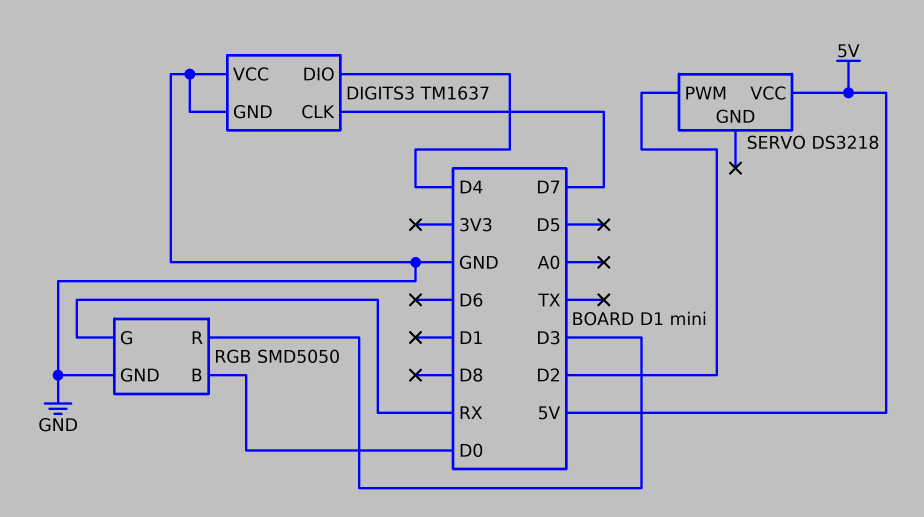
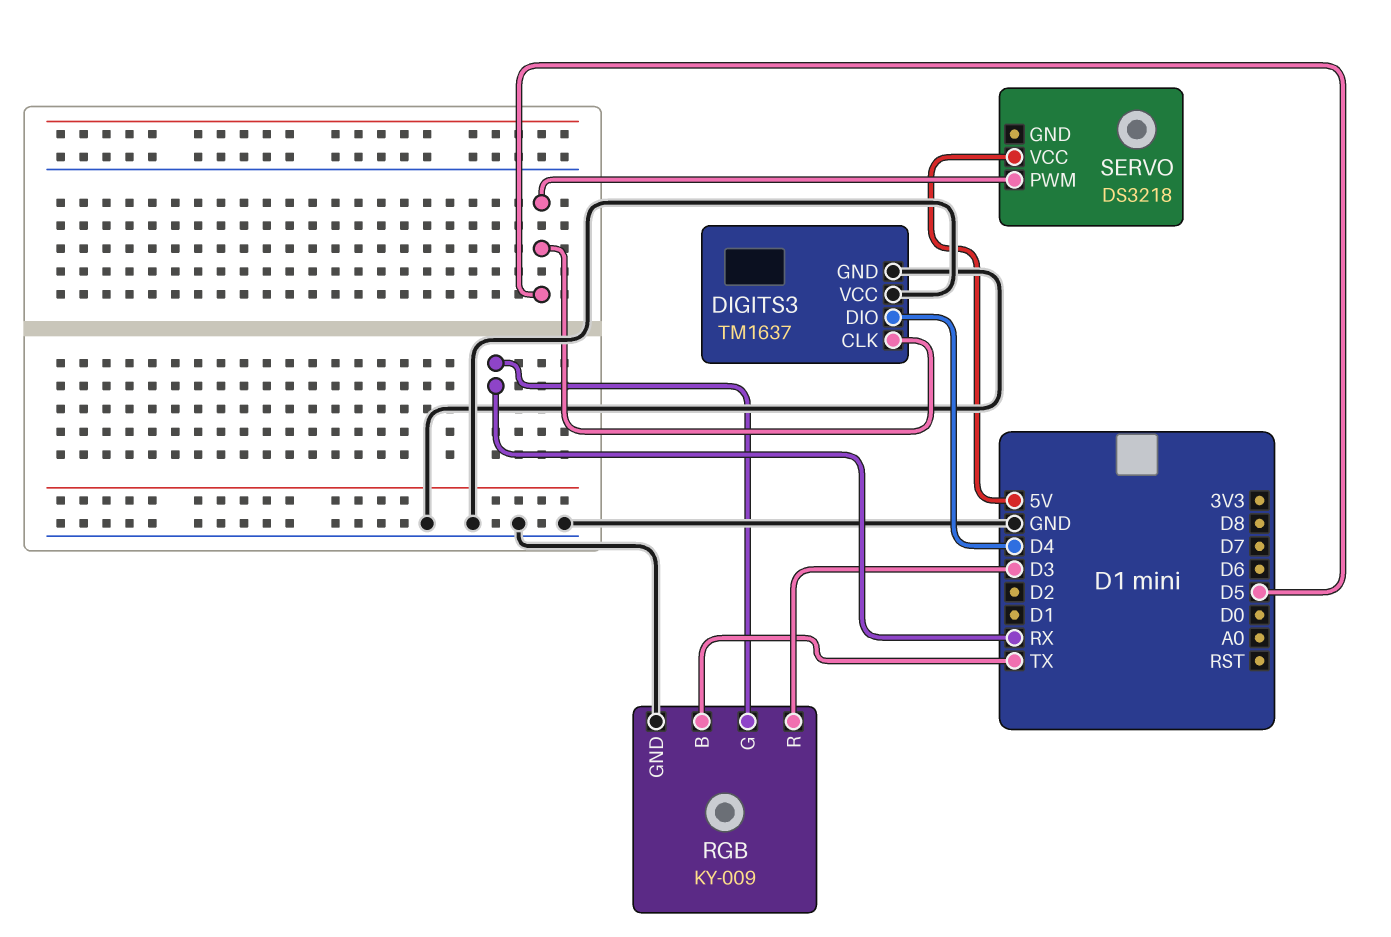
DIGITS3 pin CLK: D7 -> D5
RGB: SMD5050 -> KY-009
RGB pin B: D0 -> TX
SERVO pin PWM: D2 -> D5

